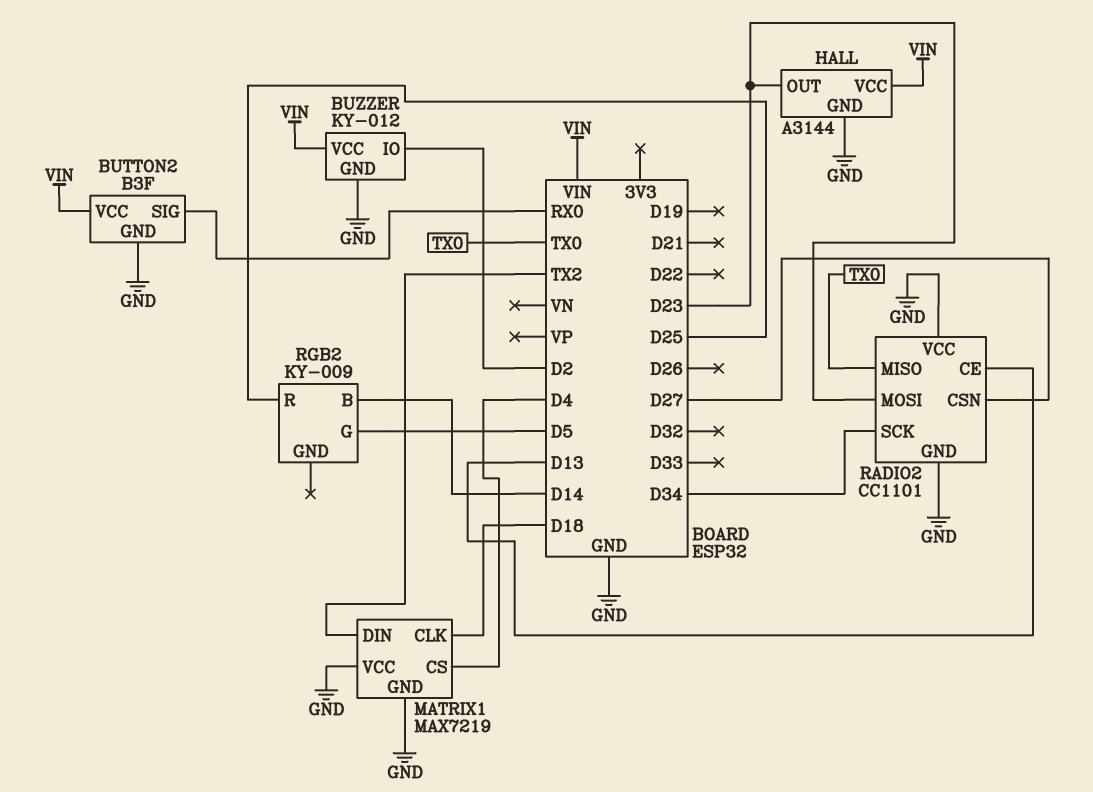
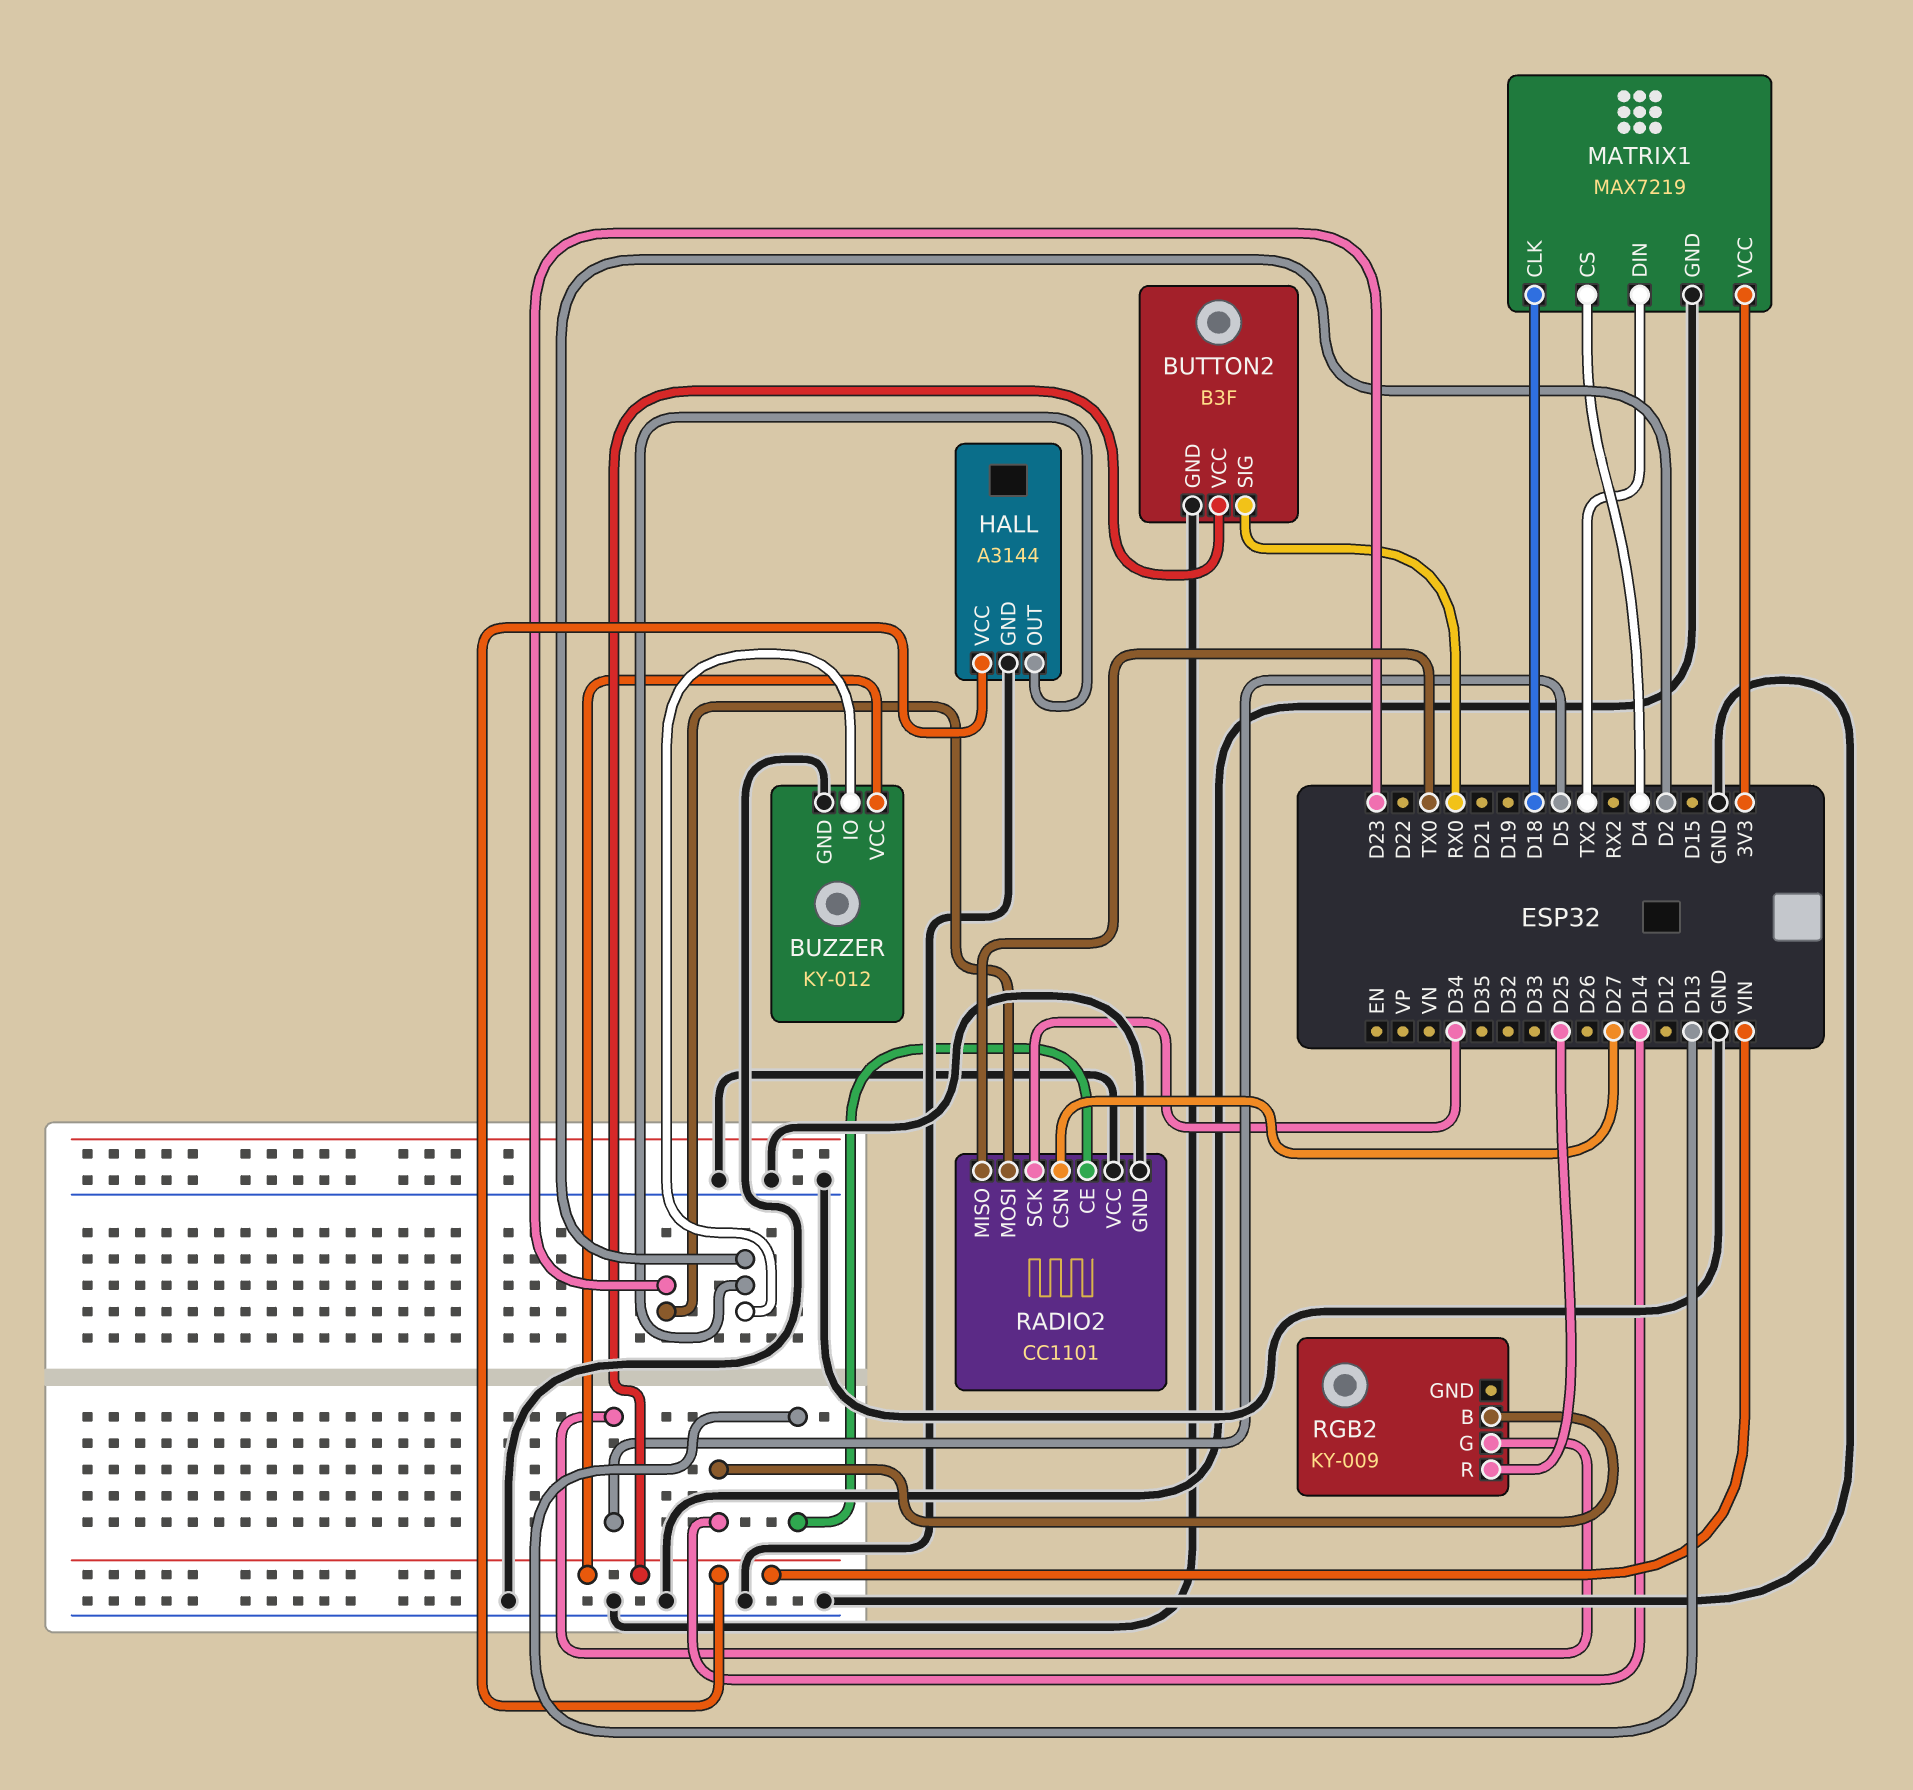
HALL pin OUT: D23 -> D2
MATRIX1 pin VCC: GND -> 3V3

